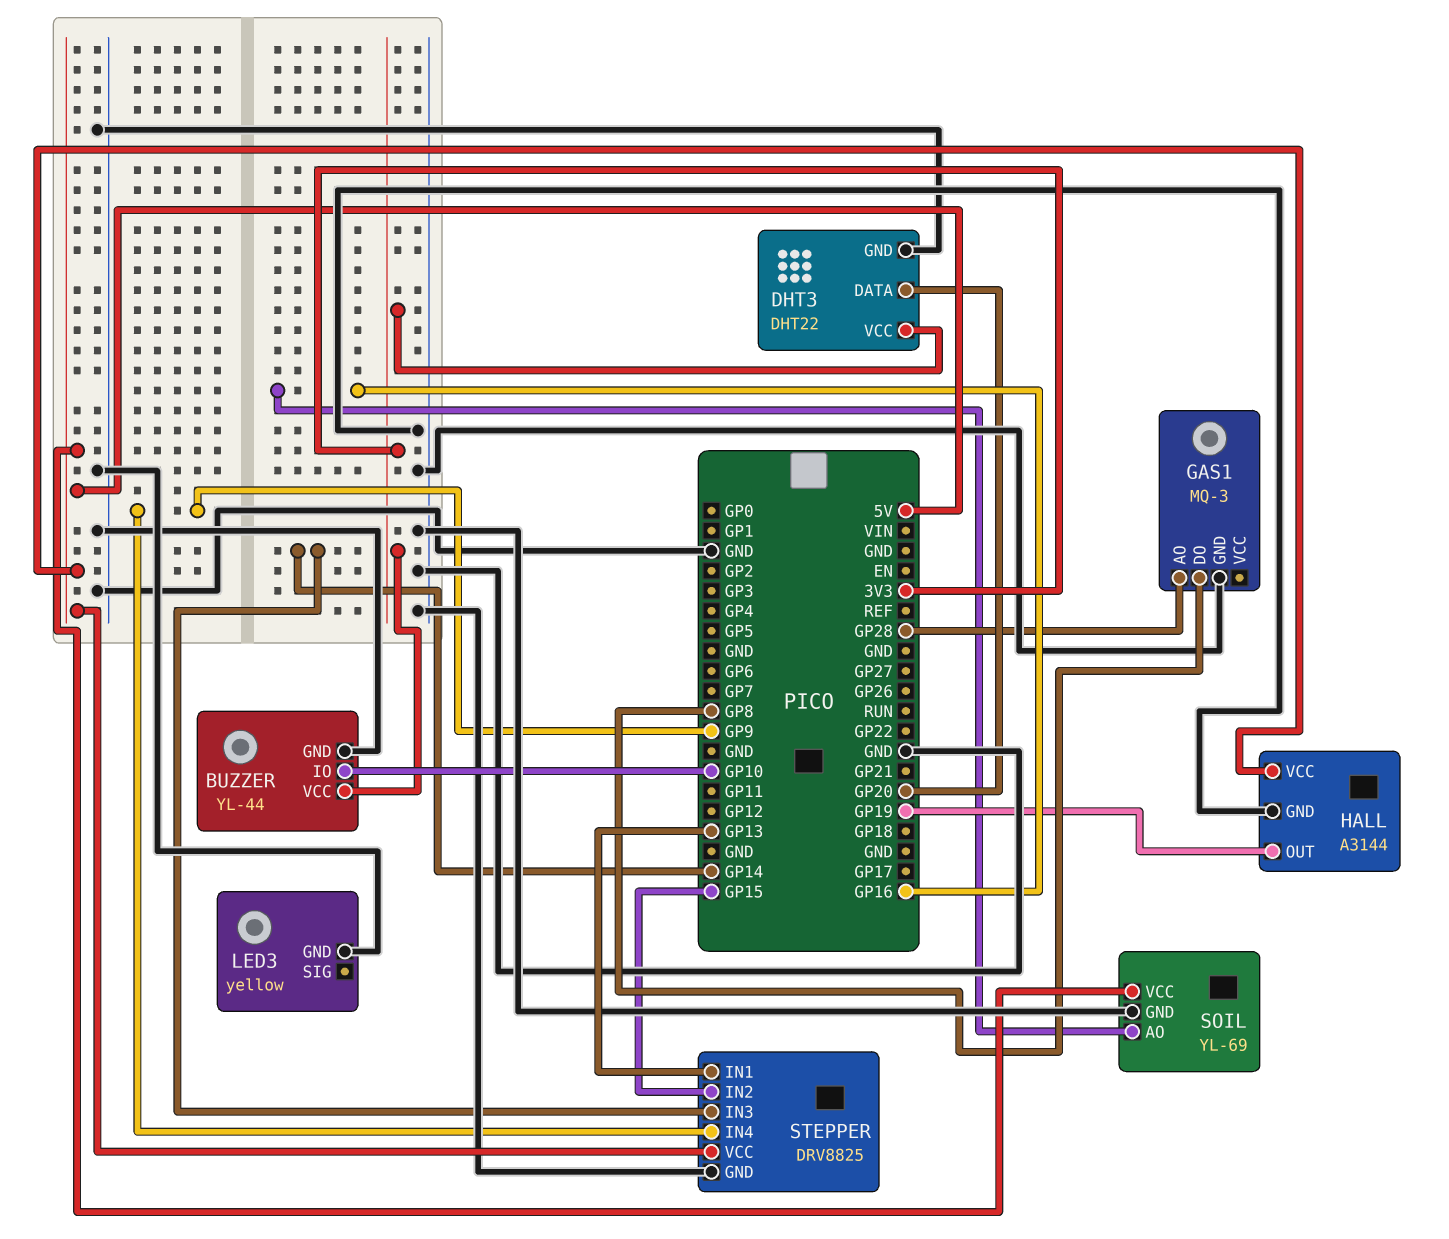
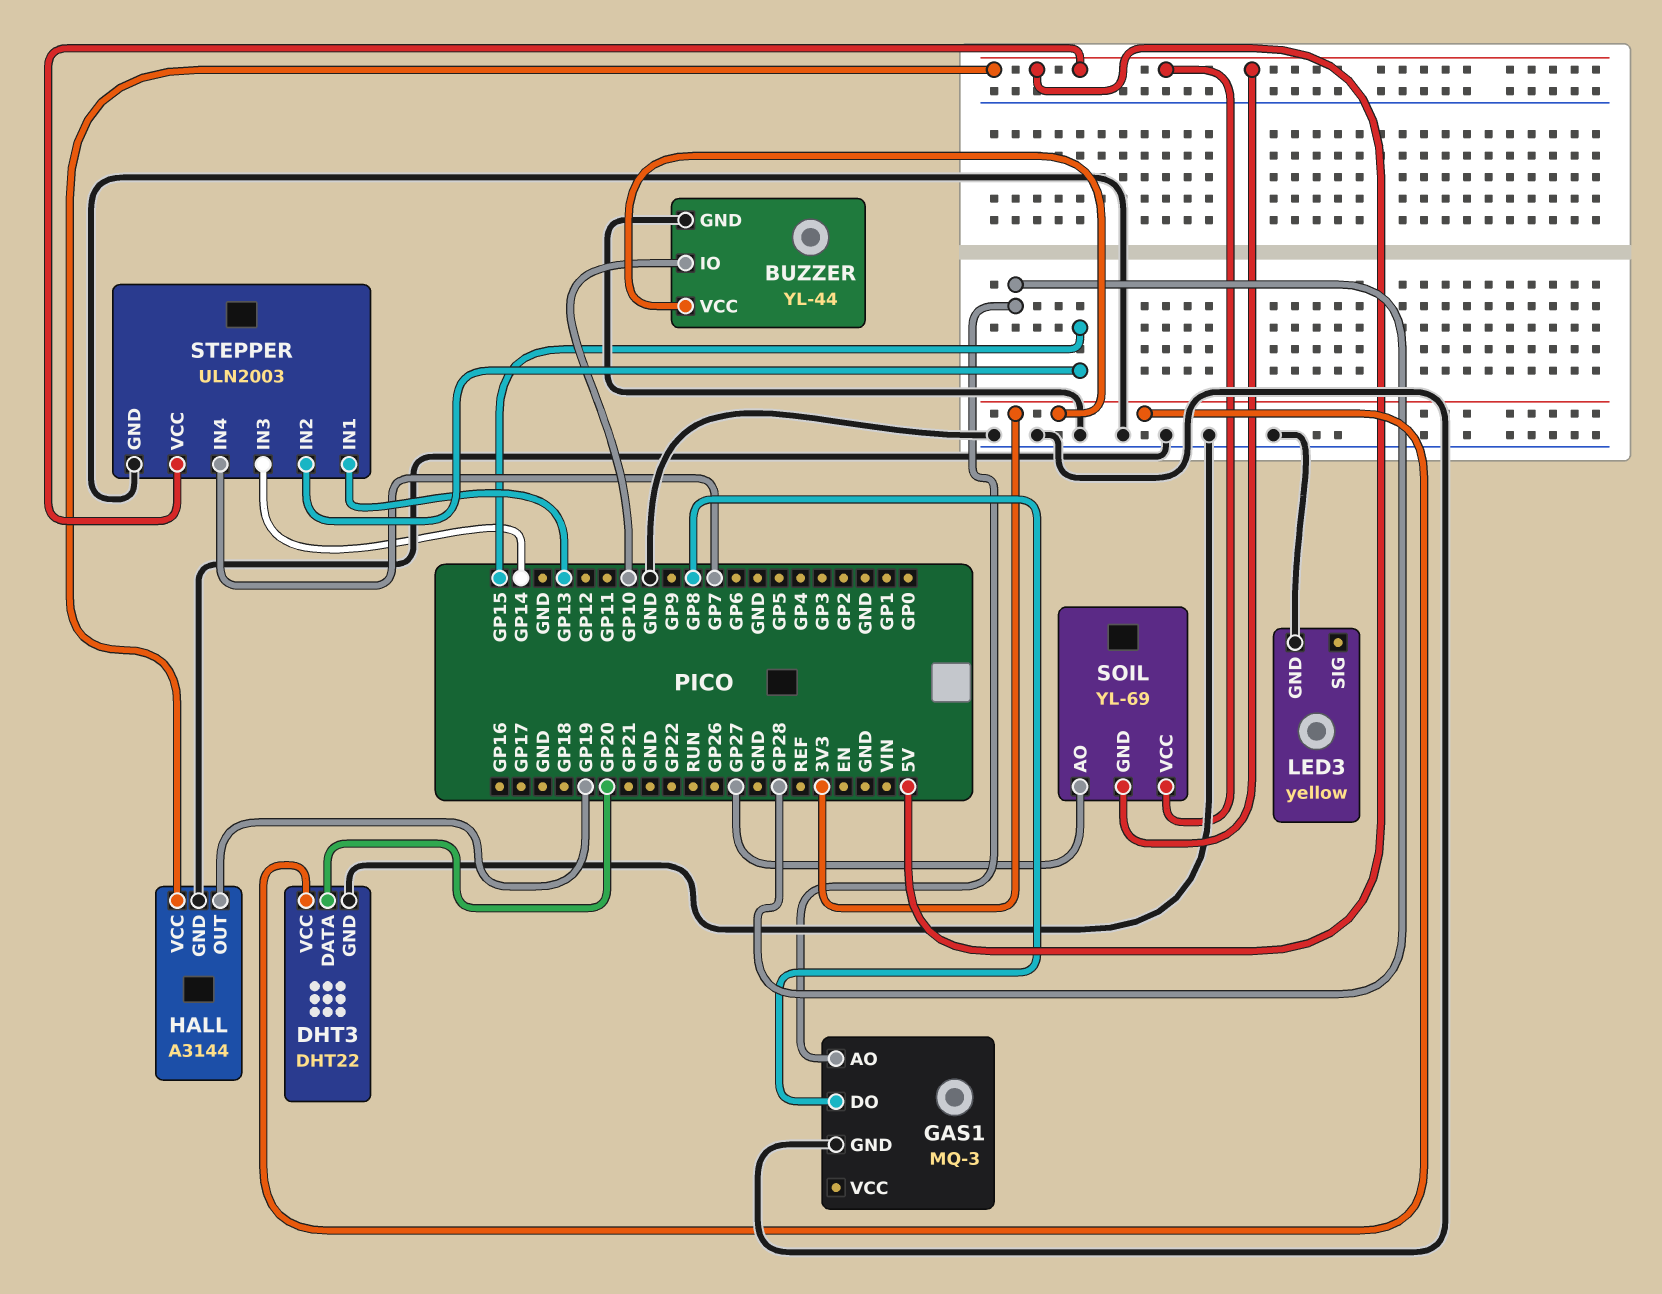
SOIL pin AO: GP16 -> GP27
SOIL pin GND: GND -> 5V
STEPPER: DRV8825 -> ULN2003
STEPPER pin IN4: GP9 -> GP7

